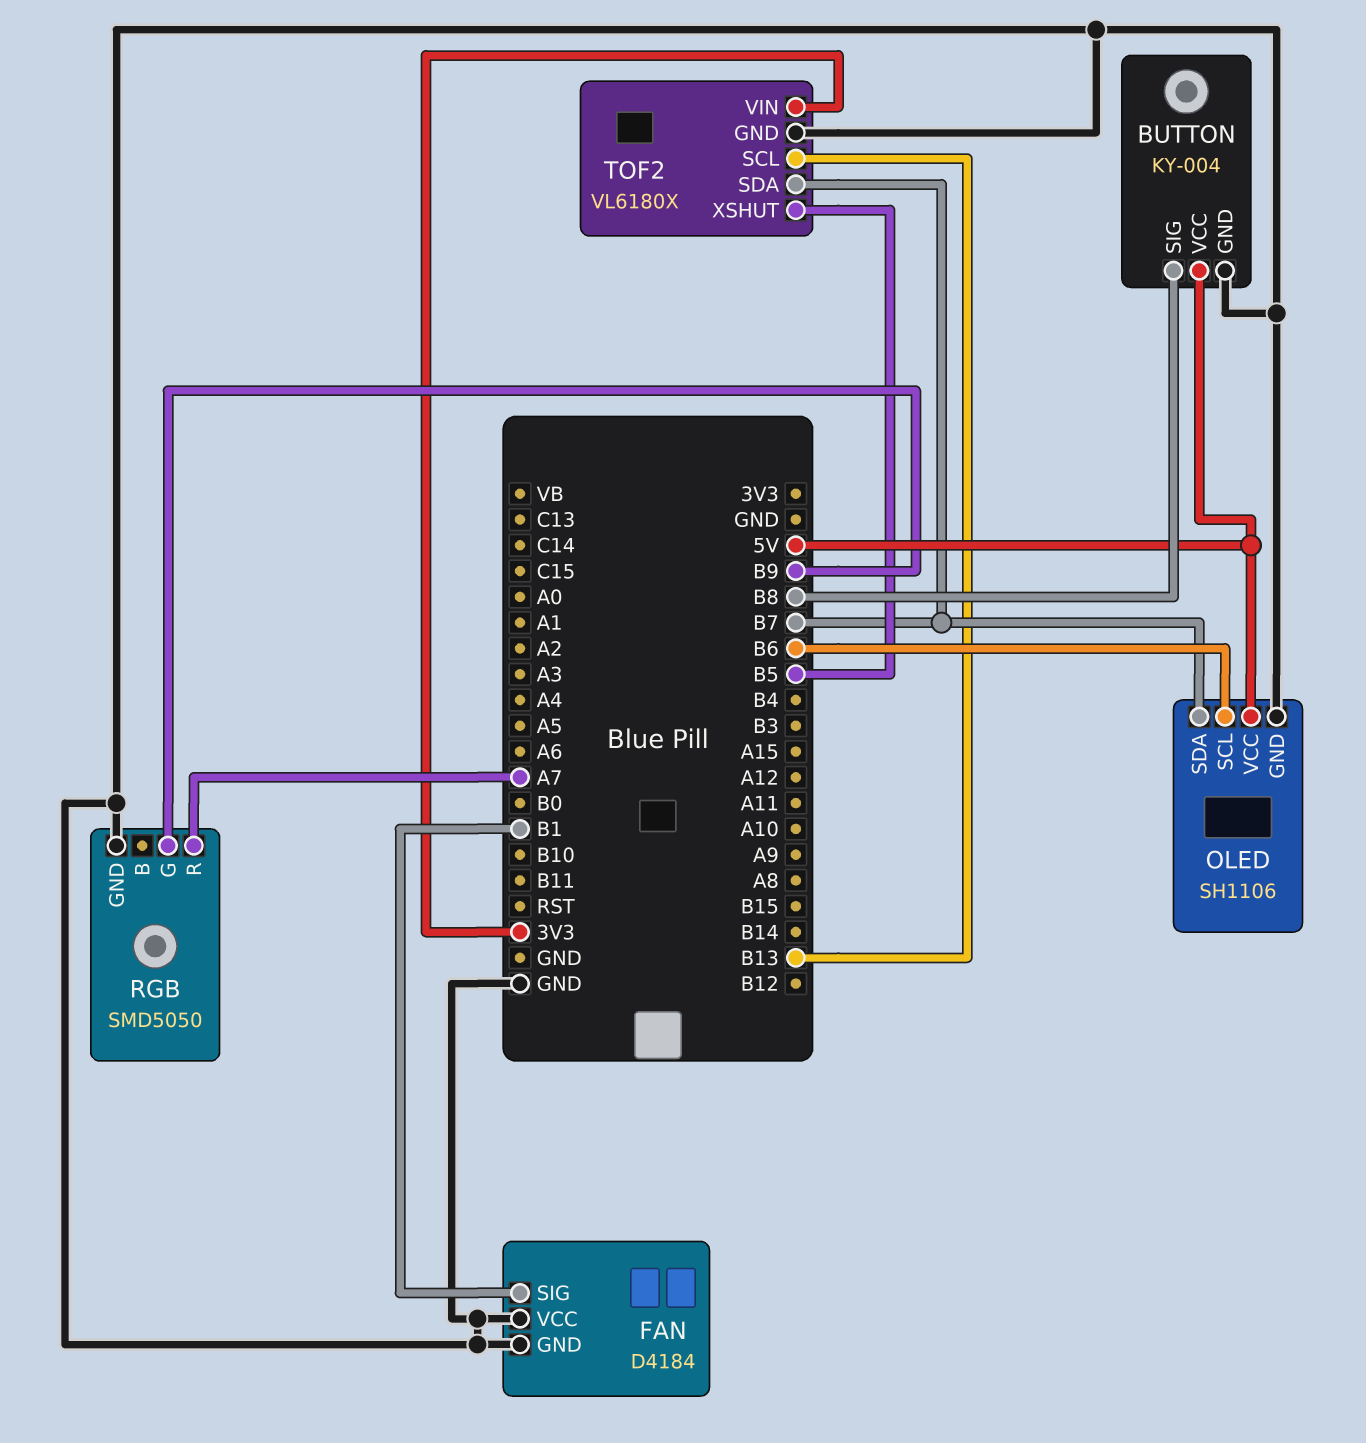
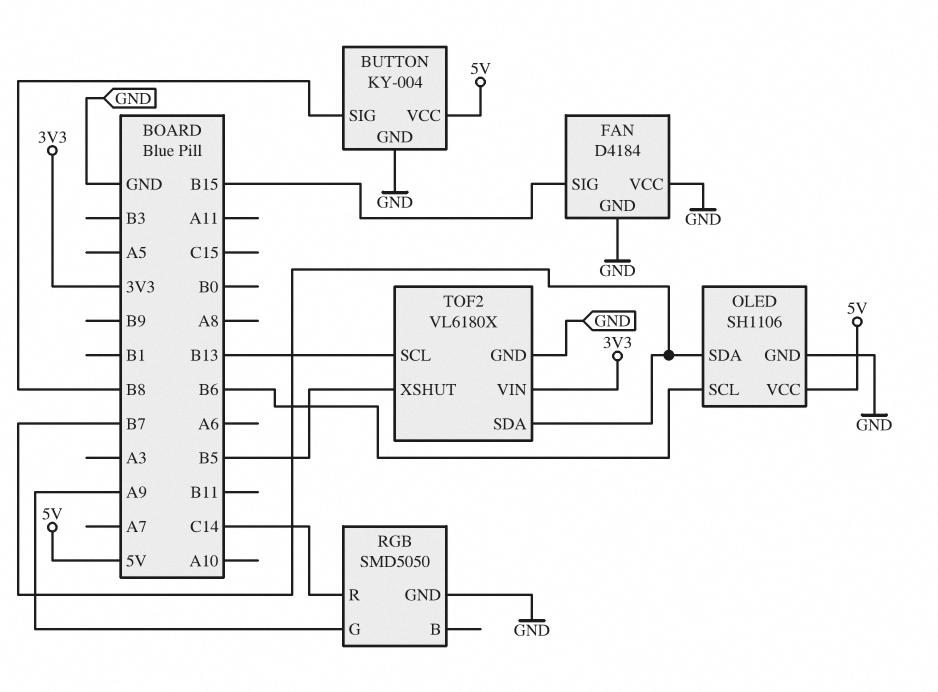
FAN pin SIG: B1 -> B15
RGB pin G: B9 -> A9
RGB pin R: A7 -> C14

